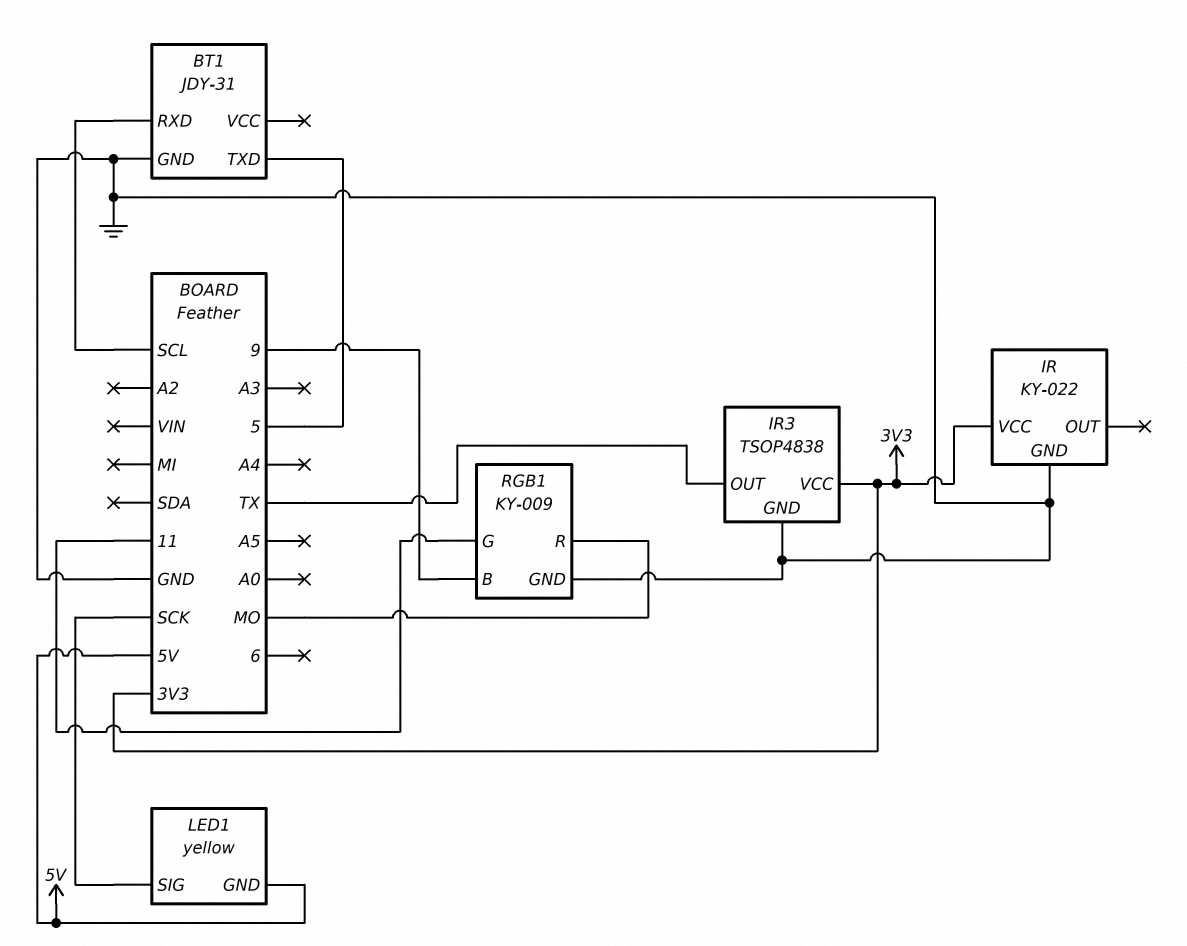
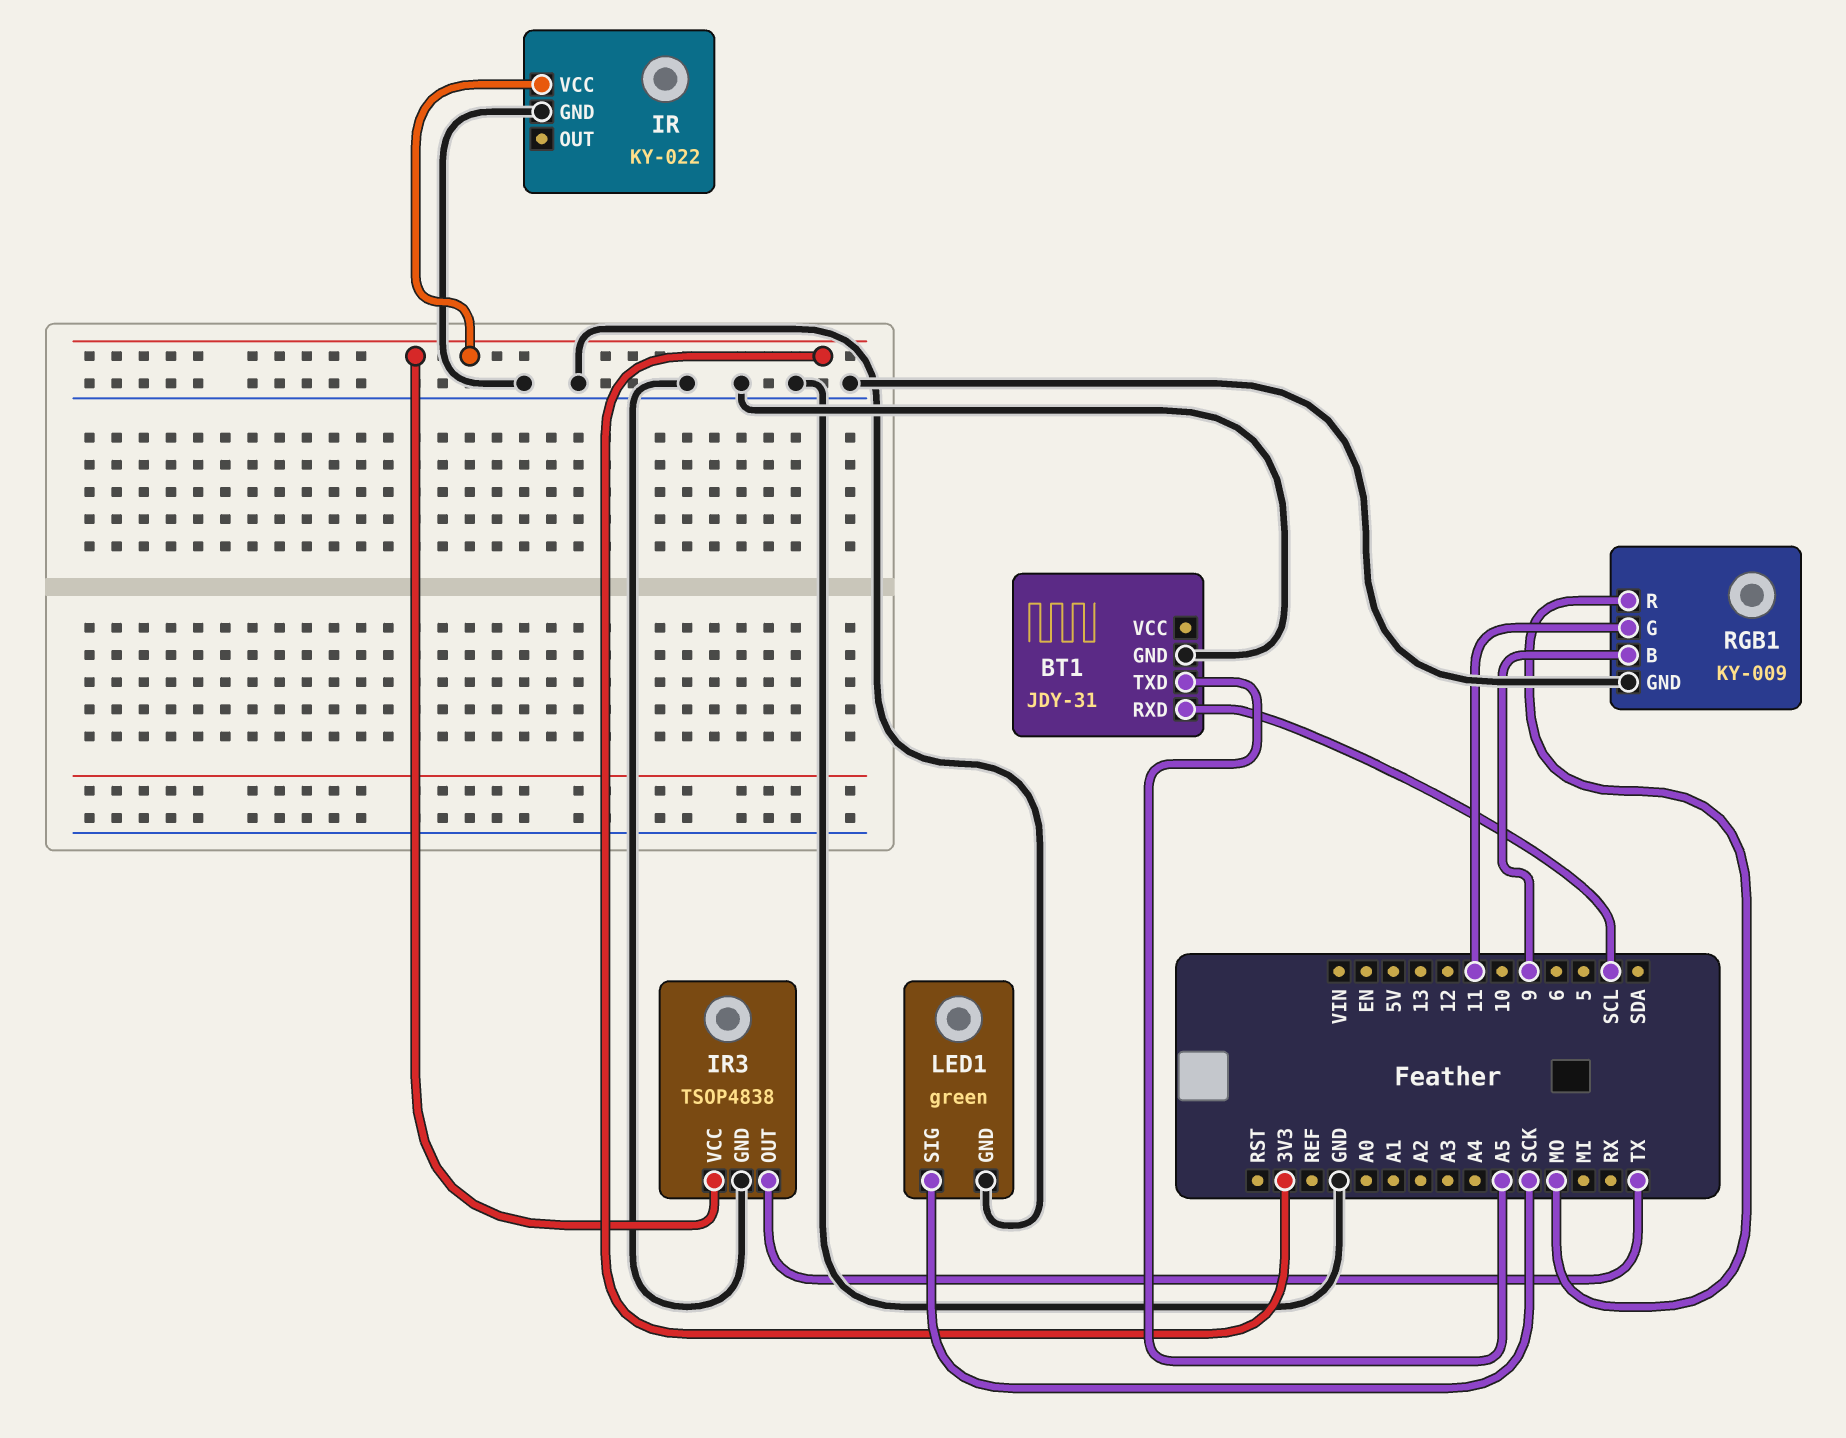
BT1 pin TXD: 5 -> A5
LED1: yellow -> green
LED1 pin GND: 5V -> GND

